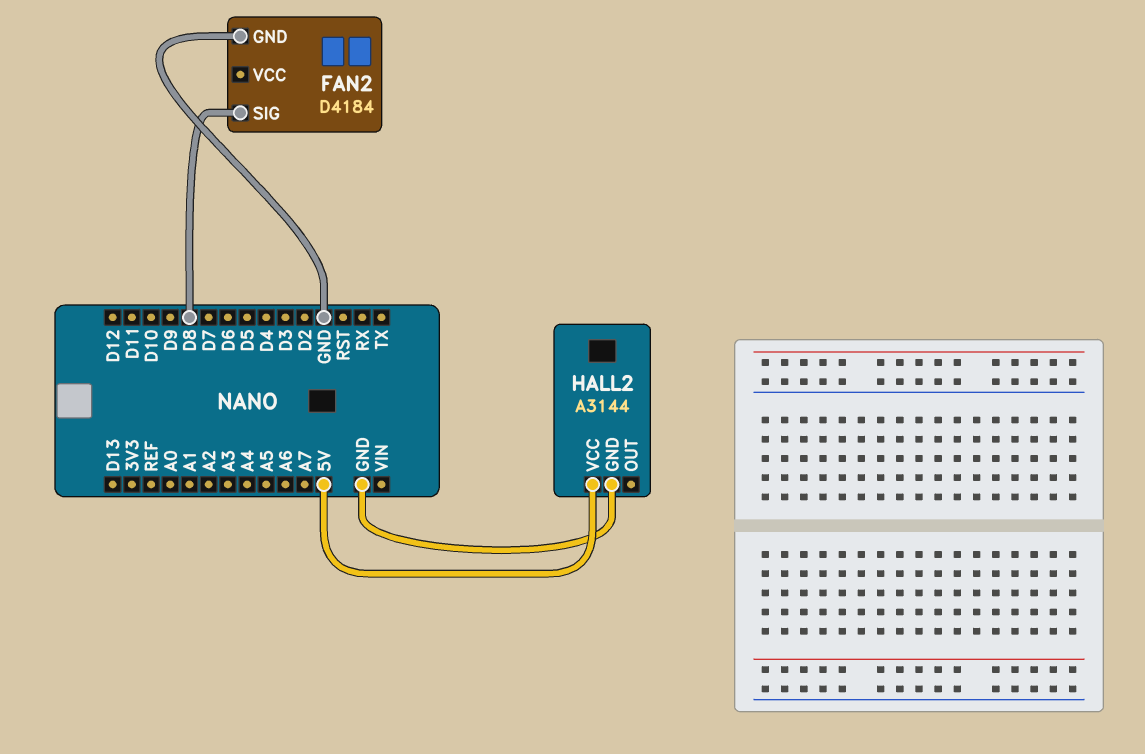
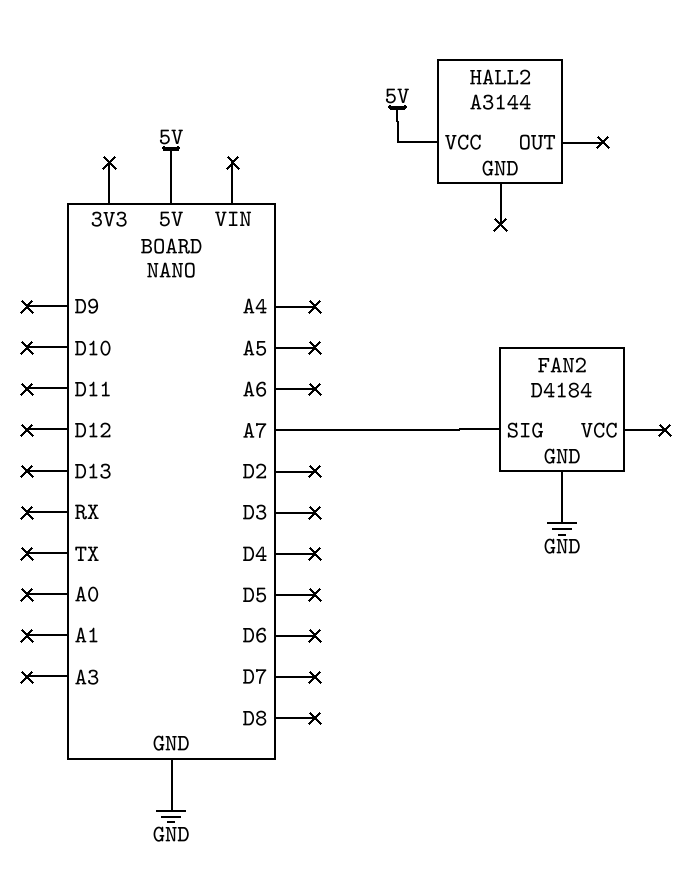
FAN2 pin SIG: D8 -> A7
HALL2 pin GND: GND -> none

